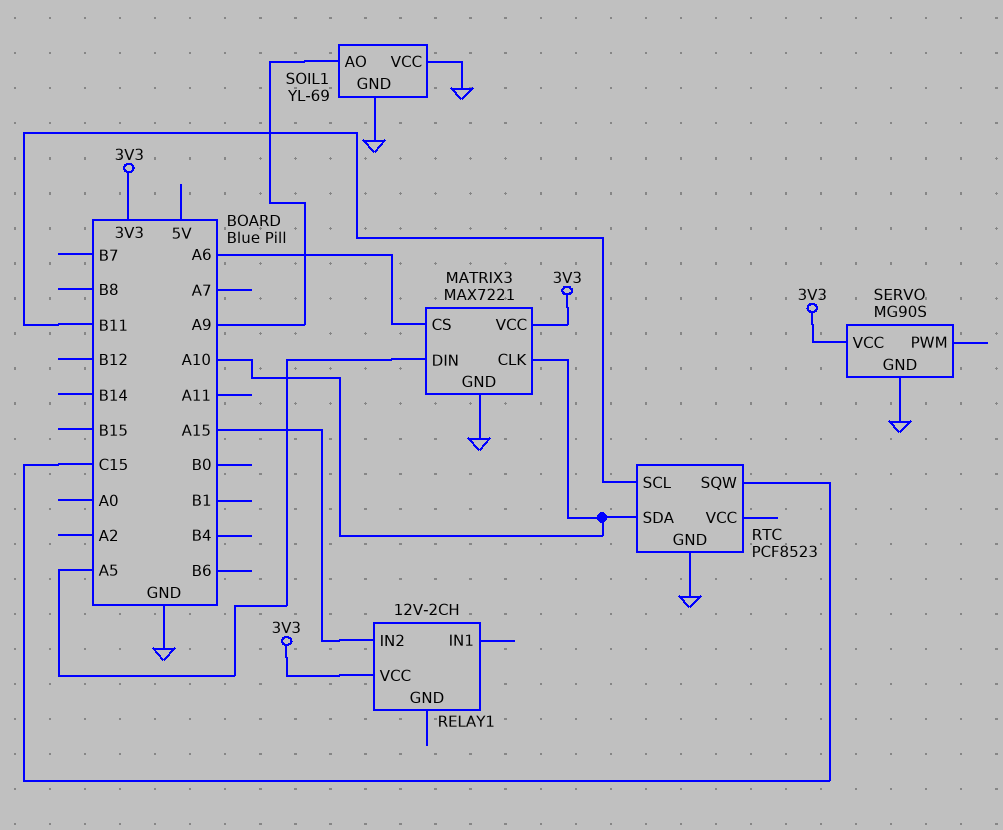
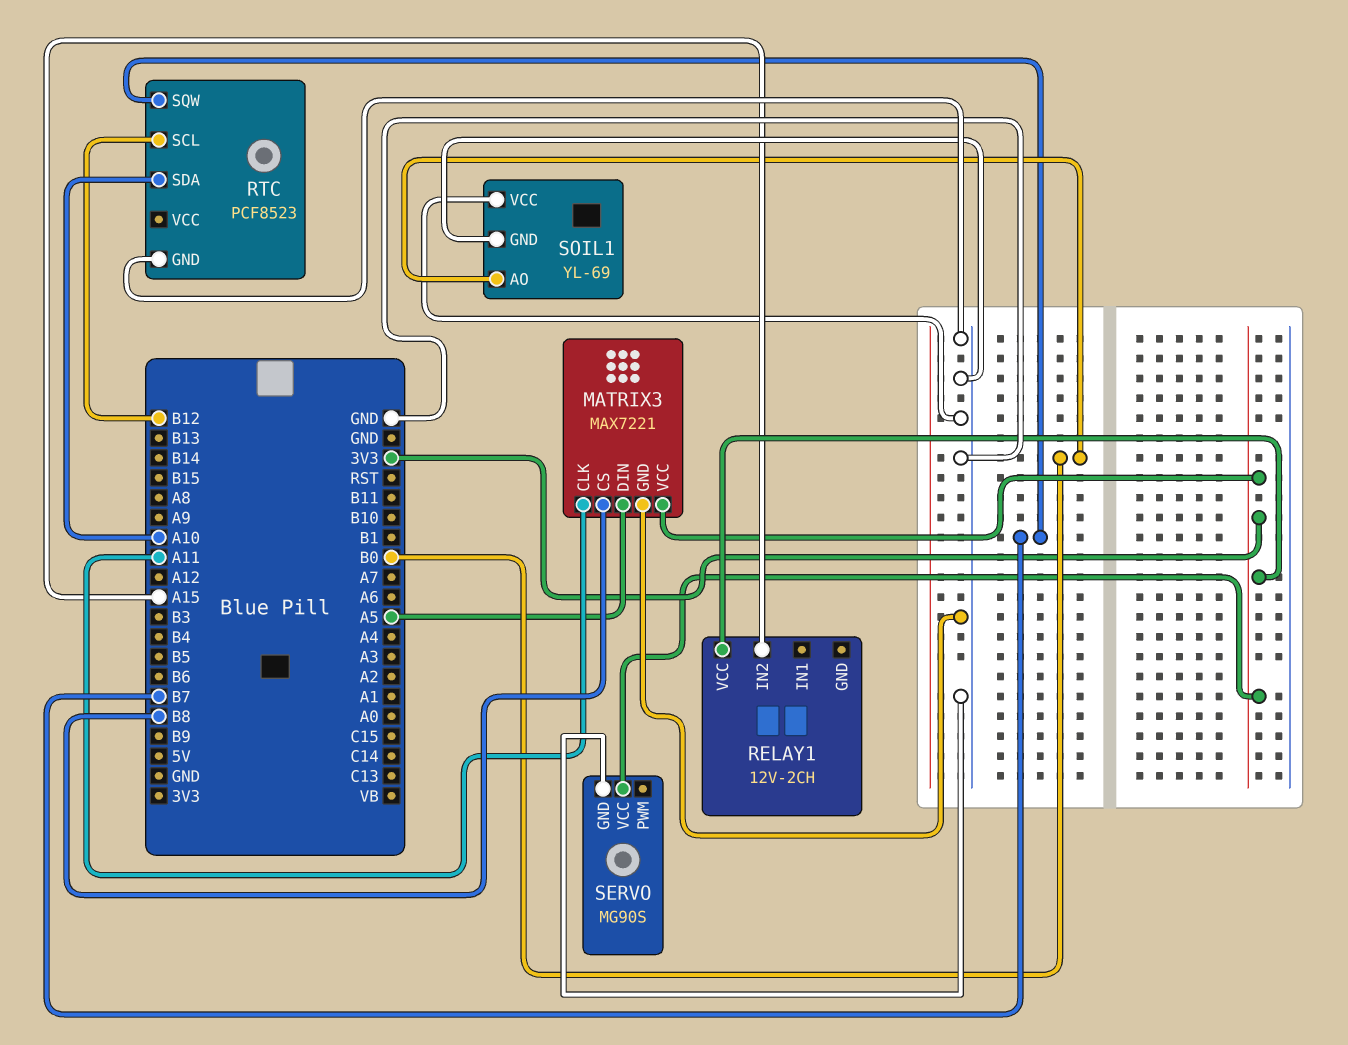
MATRIX3 pin CLK: A10 -> A11
MATRIX3 pin CS: A6 -> B8
RTC pin SCL: B11 -> B12
RTC pin SQW: C15 -> B7
SOIL1 pin AO: A9 -> B0

